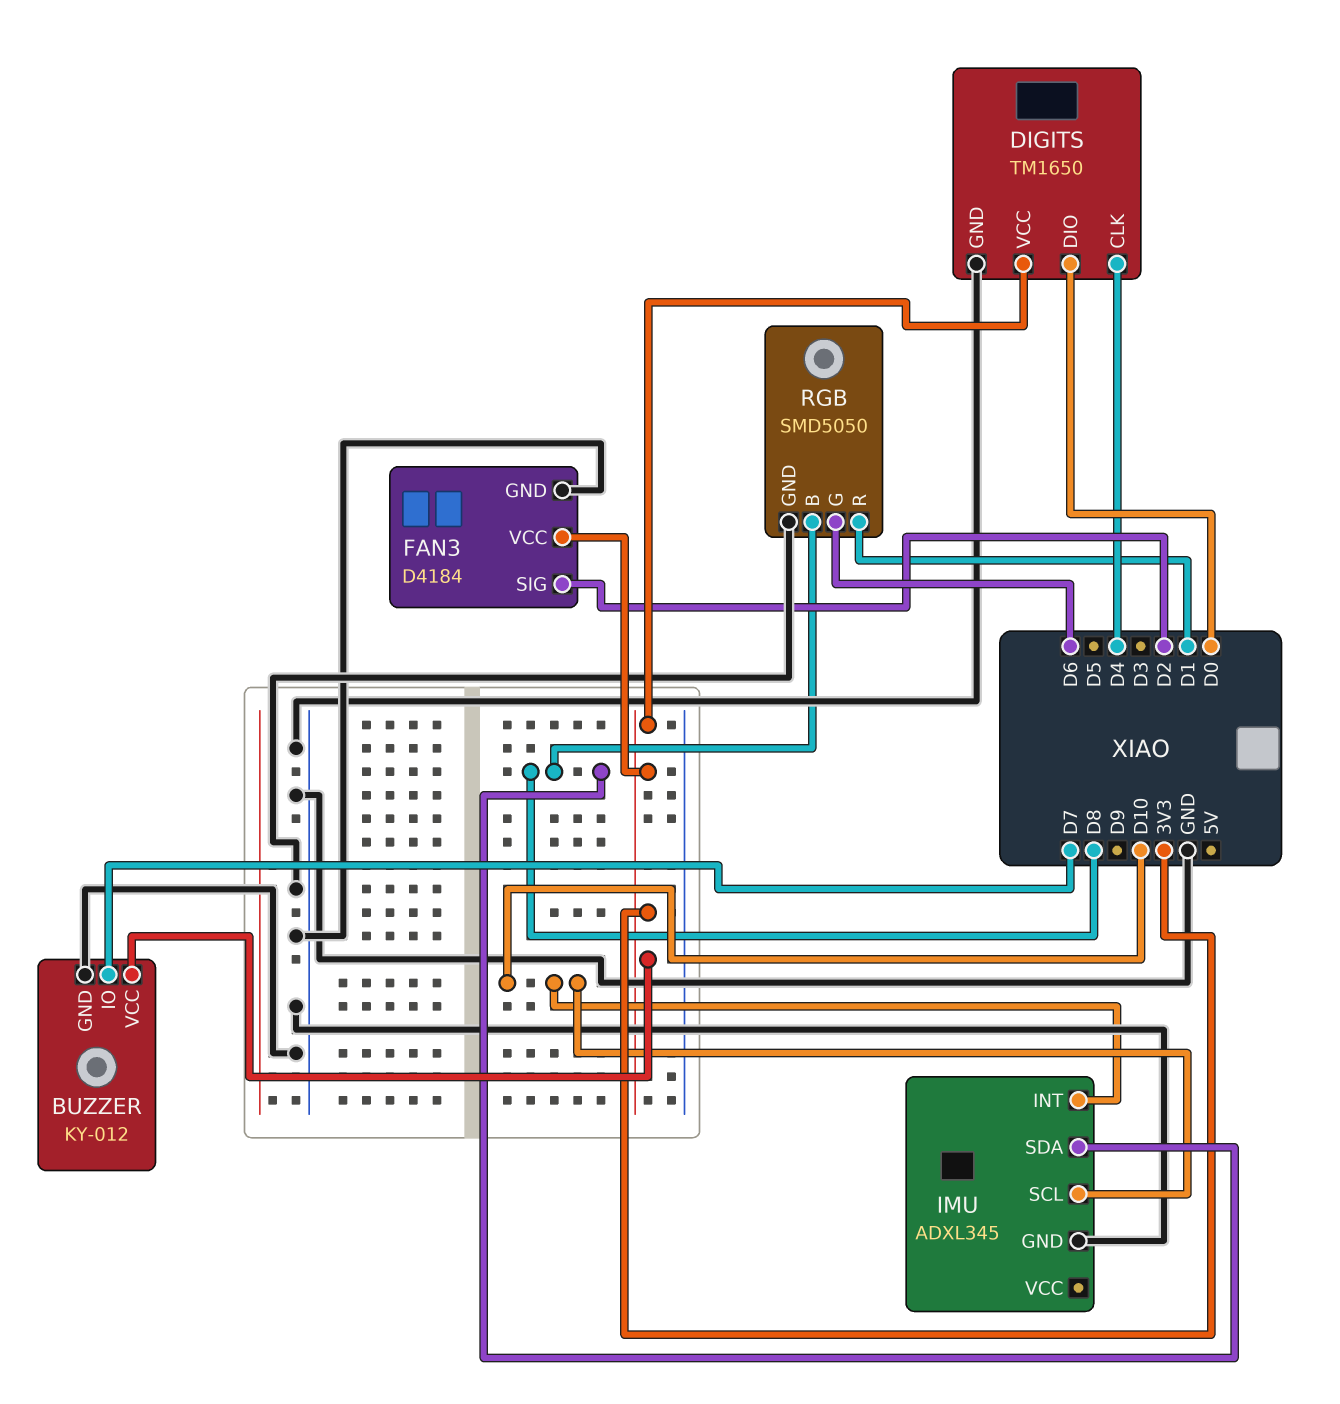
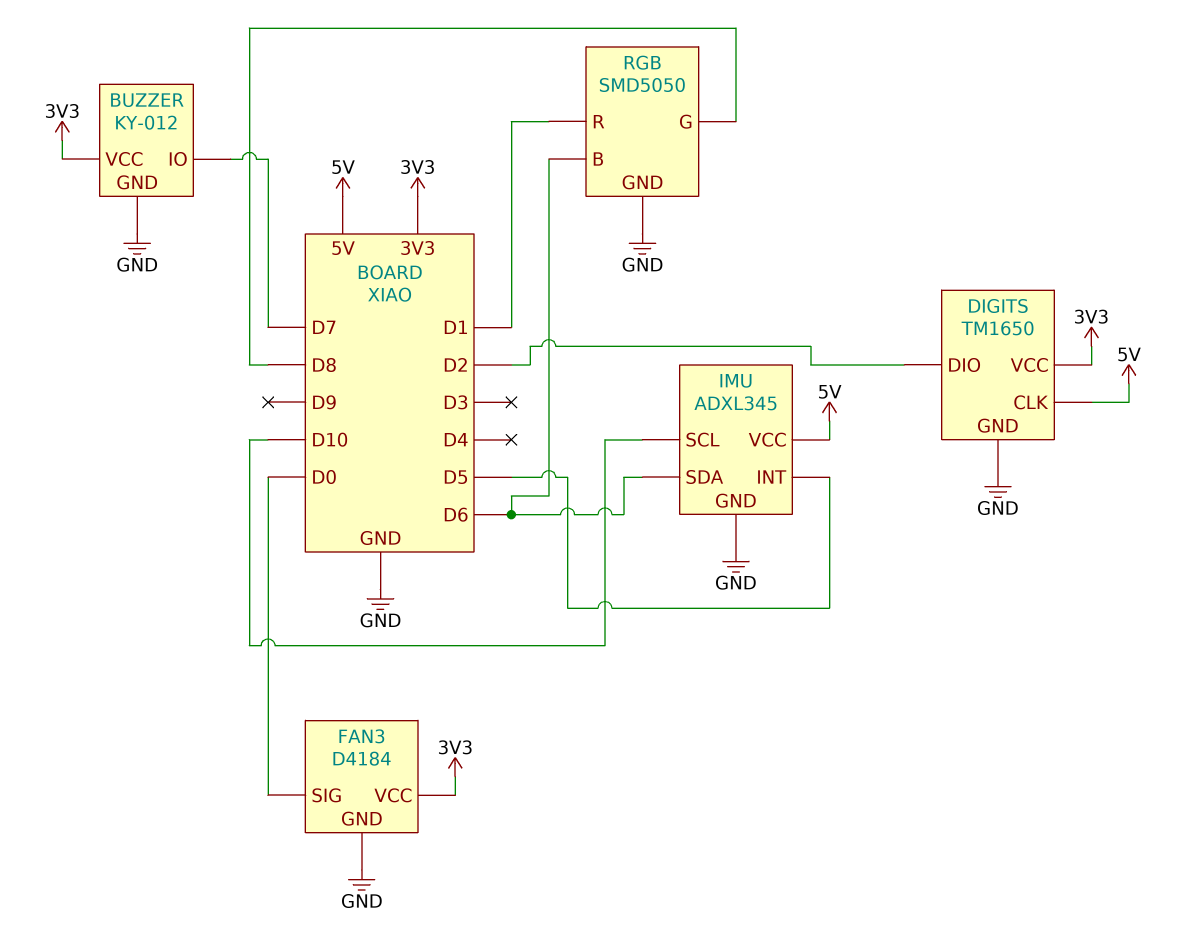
DIGITS pin CLK: D4 -> 5V
DIGITS pin DIO: D0 -> D2
FAN3 pin SIG: D2 -> D0
IMU pin INT: D10 -> D5
IMU pin SDA: D8 -> D6
IMU pin VCC: none -> 5V
RGB pin B: D8 -> D6
RGB pin G: D6 -> D8

